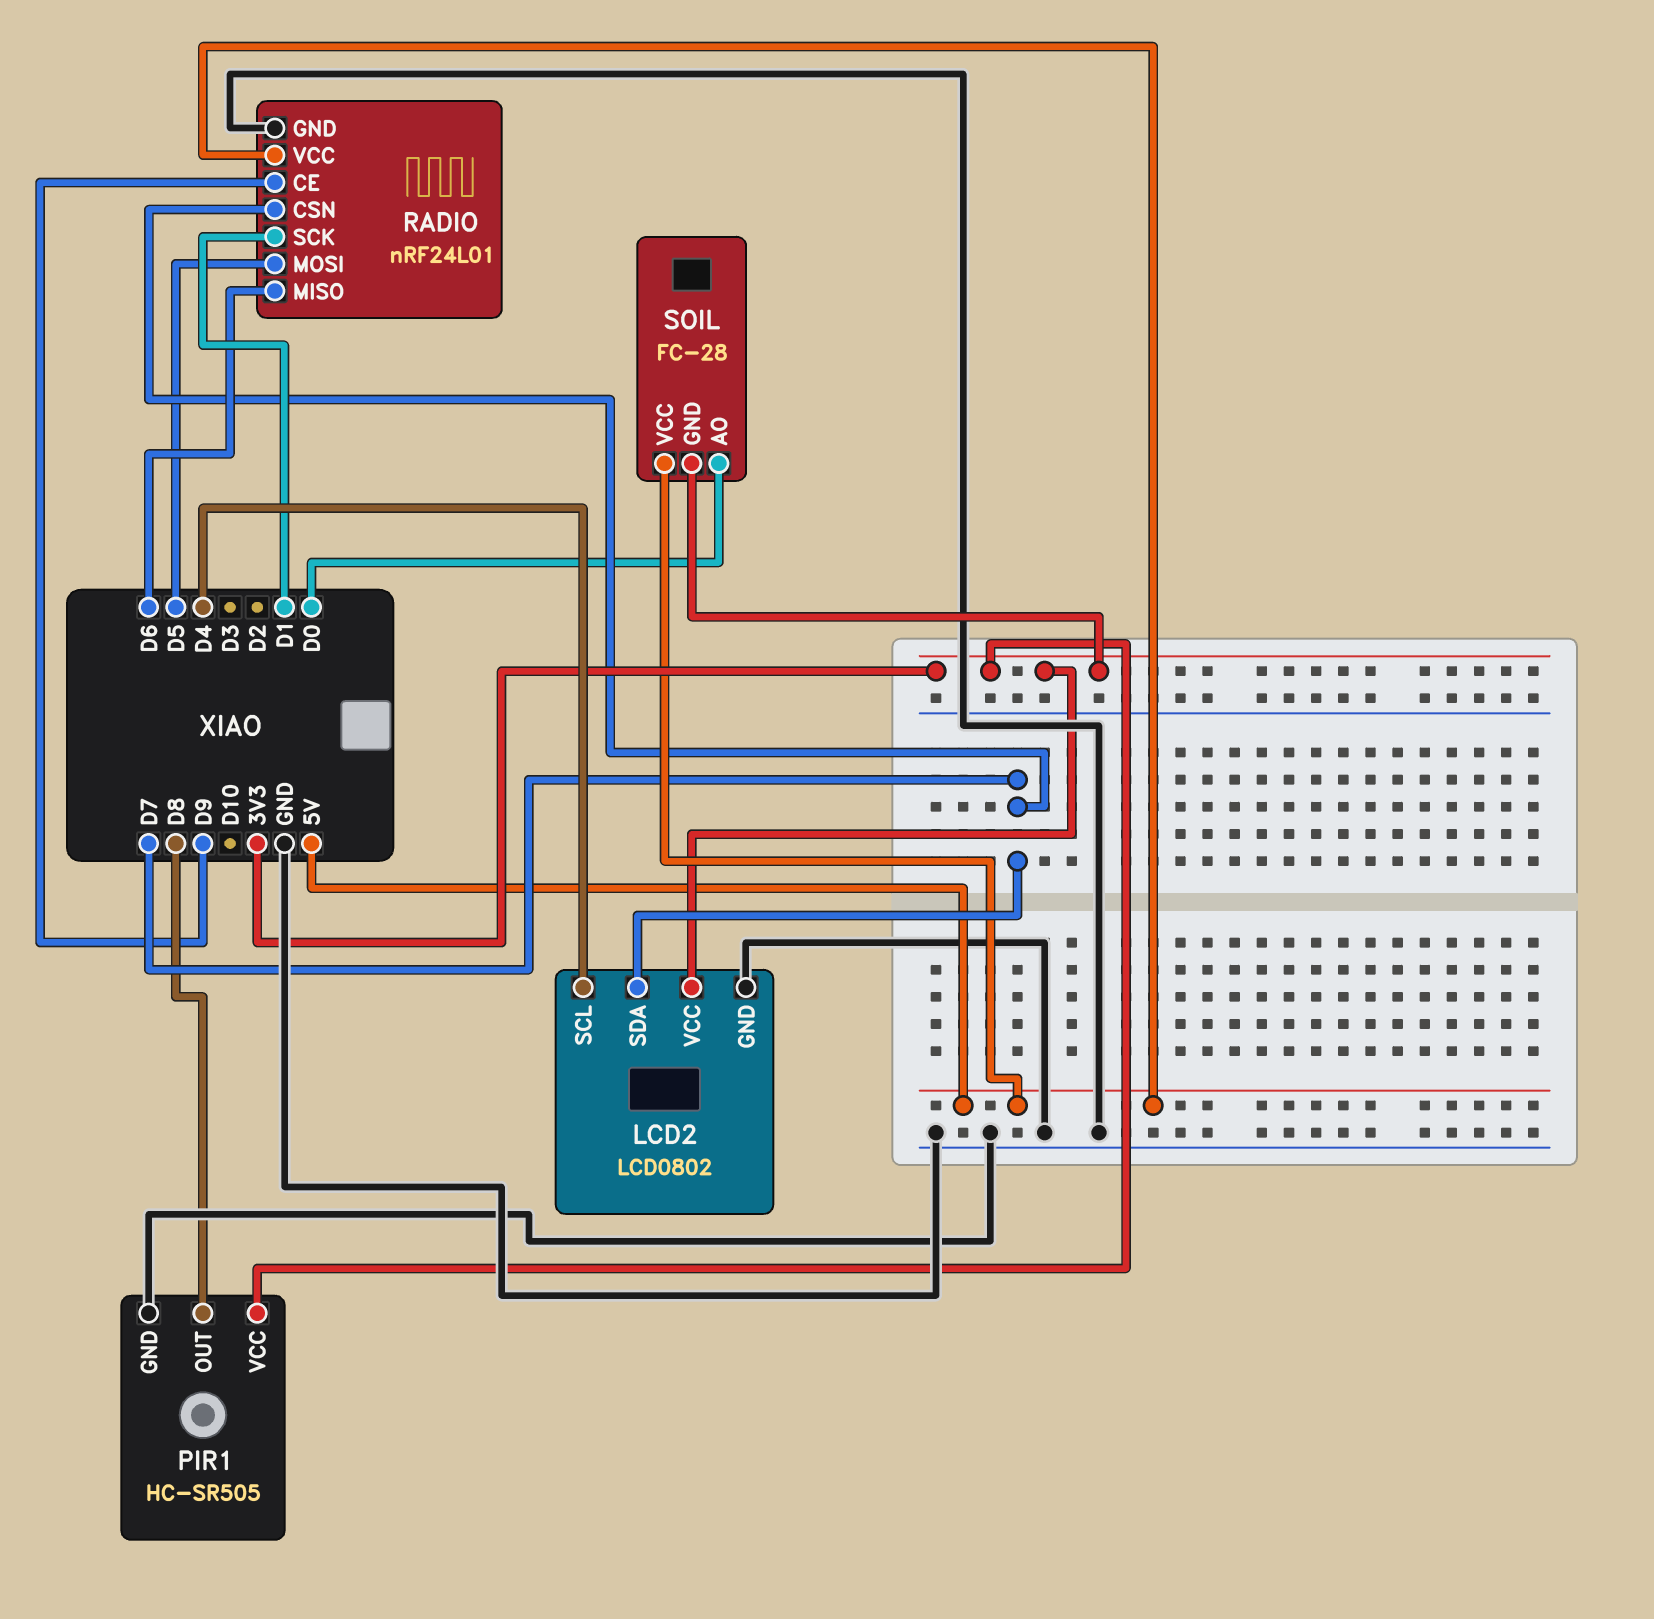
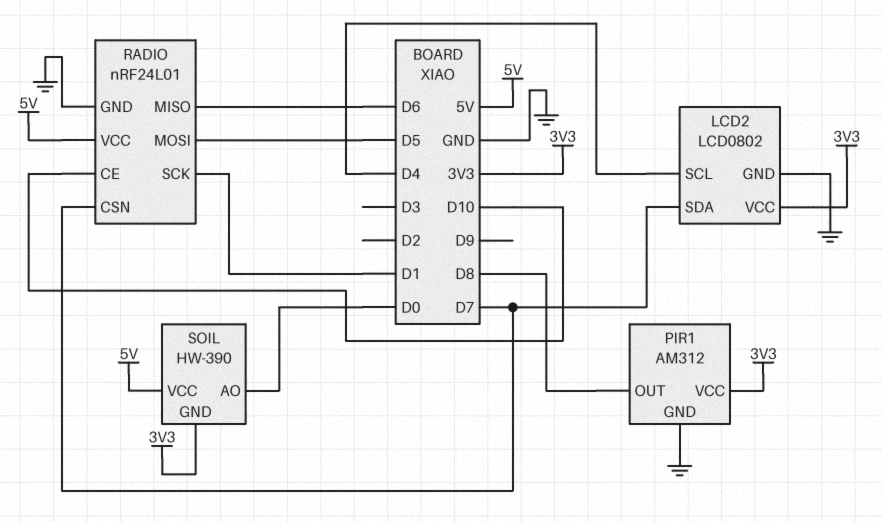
PIR1: HC-SR505 -> AM312
RADIO pin CE: D9 -> D10
SOIL: FC-28 -> HW-390

